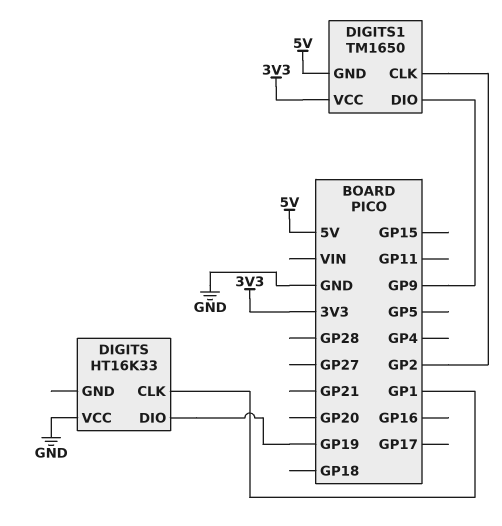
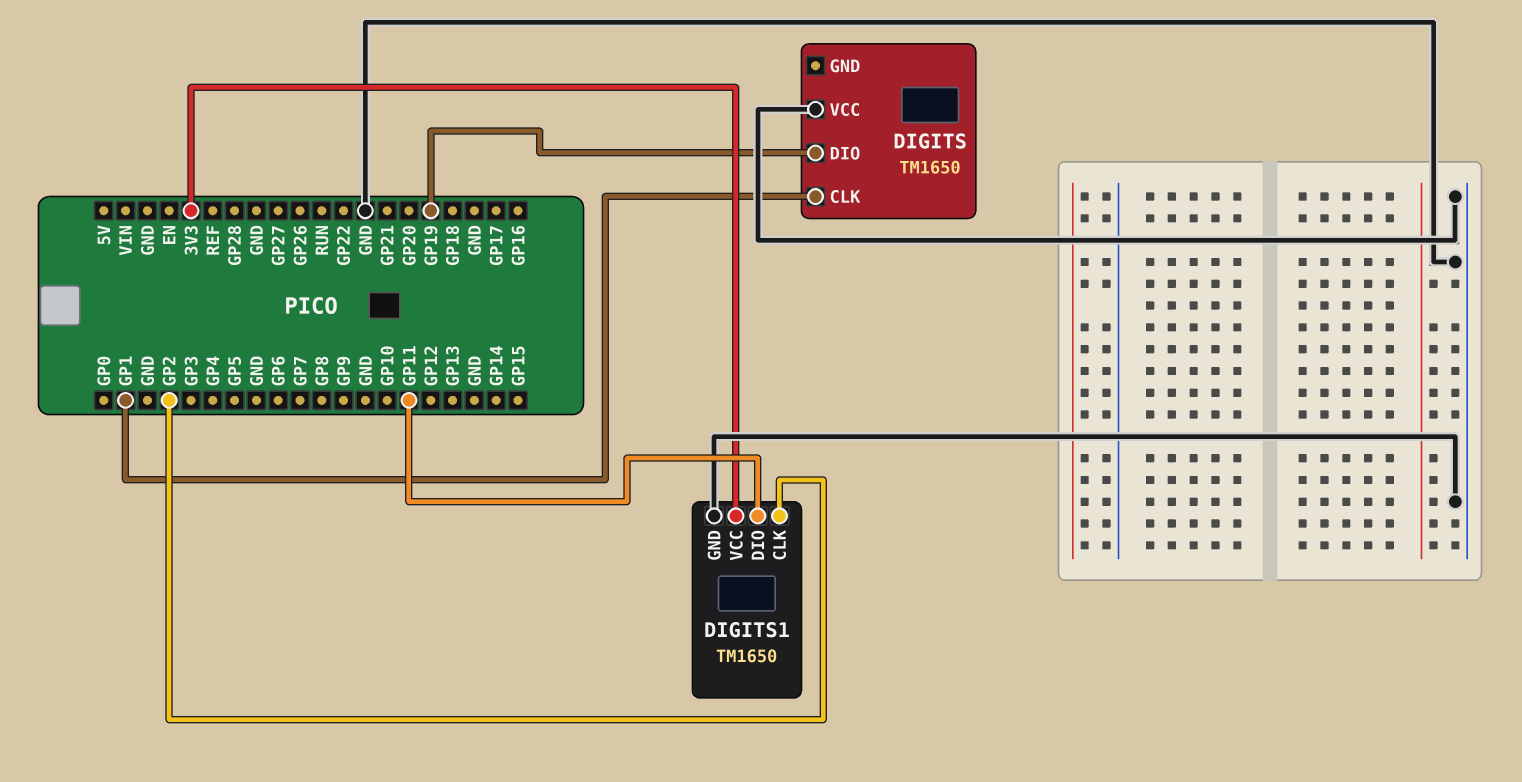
DIGITS: HT16K33 -> TM1650
DIGITS1 pin DIO: GP9 -> GP11
DIGITS1 pin GND: 5V -> GND

